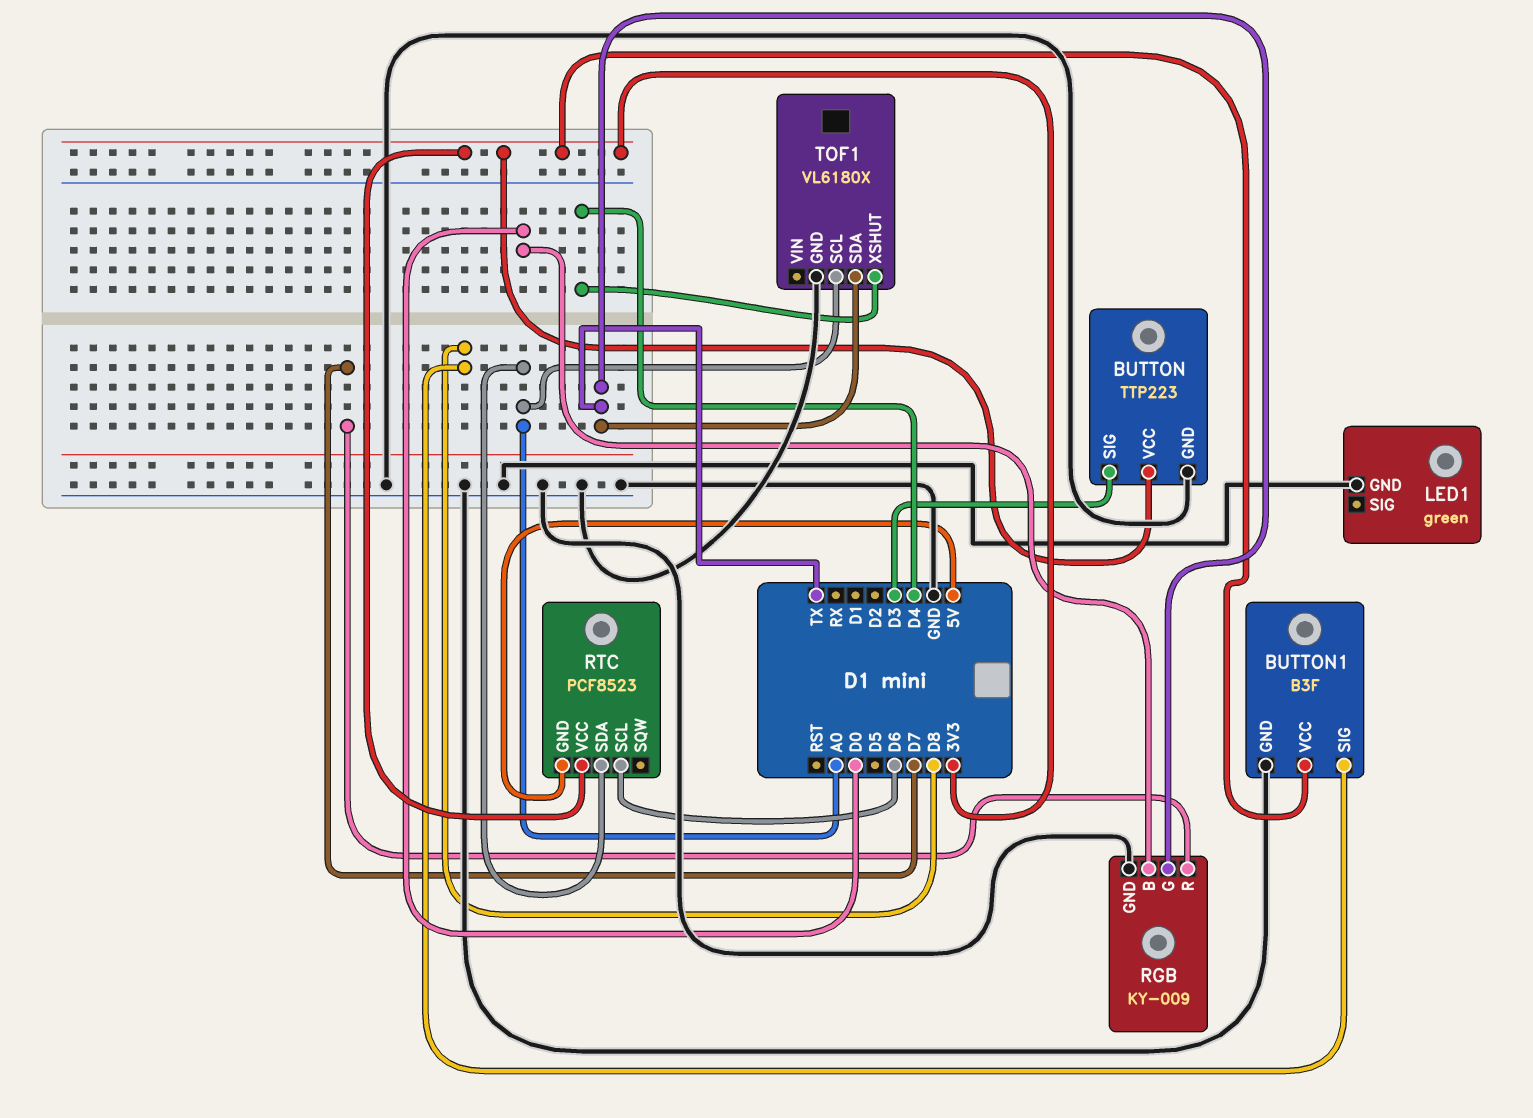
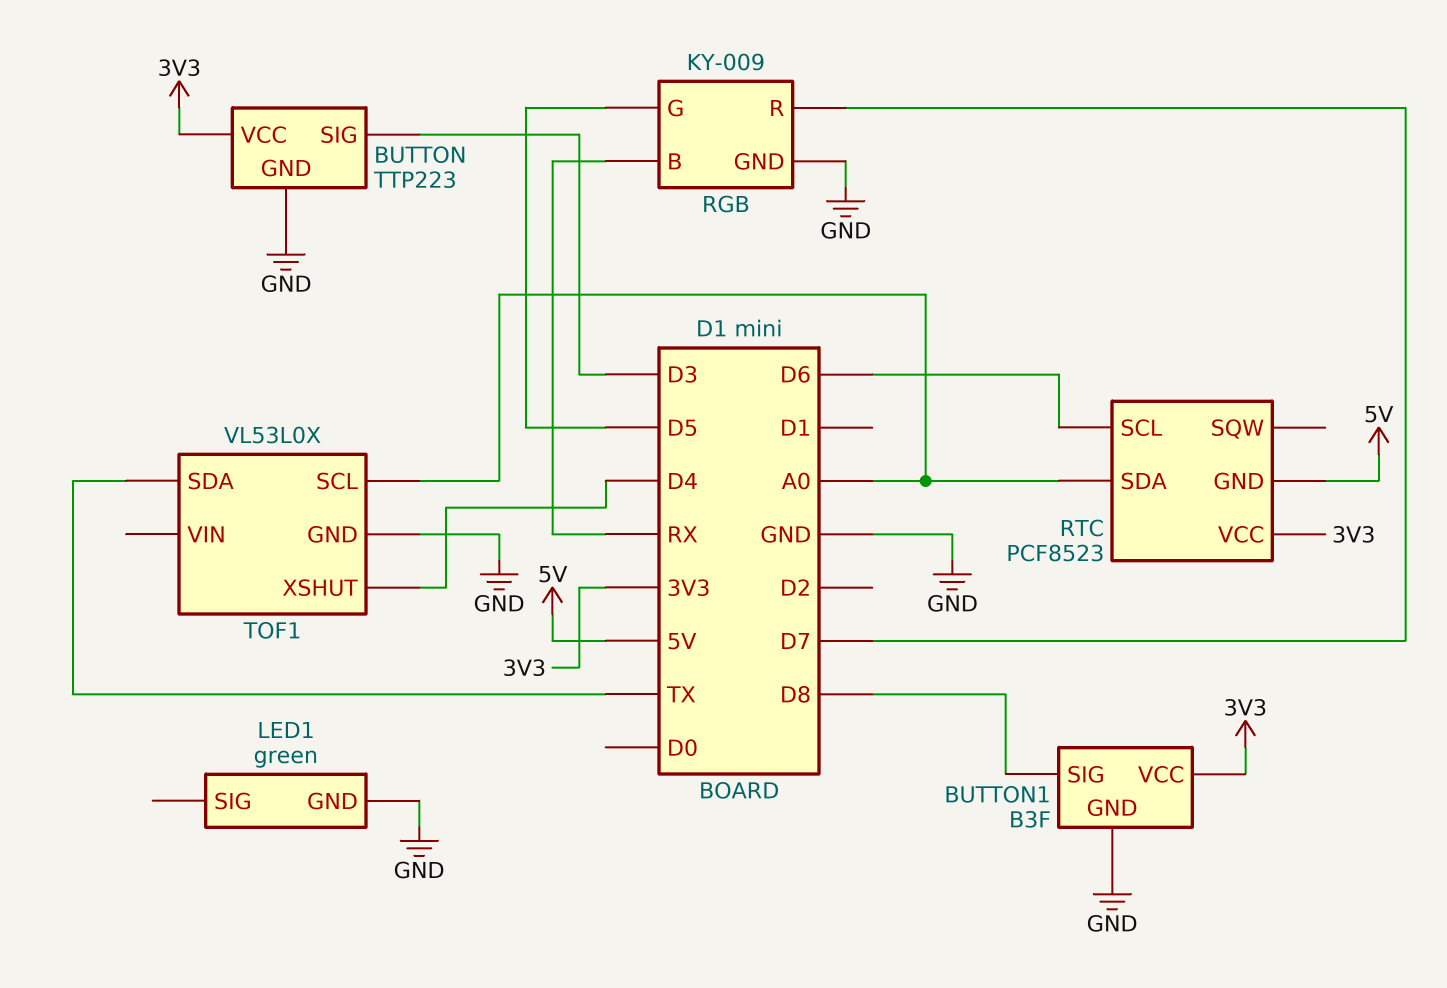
RGB pin B: D0 -> RX
RGB pin G: TX -> D5
TOF1: VL6180X -> VL53L0X

